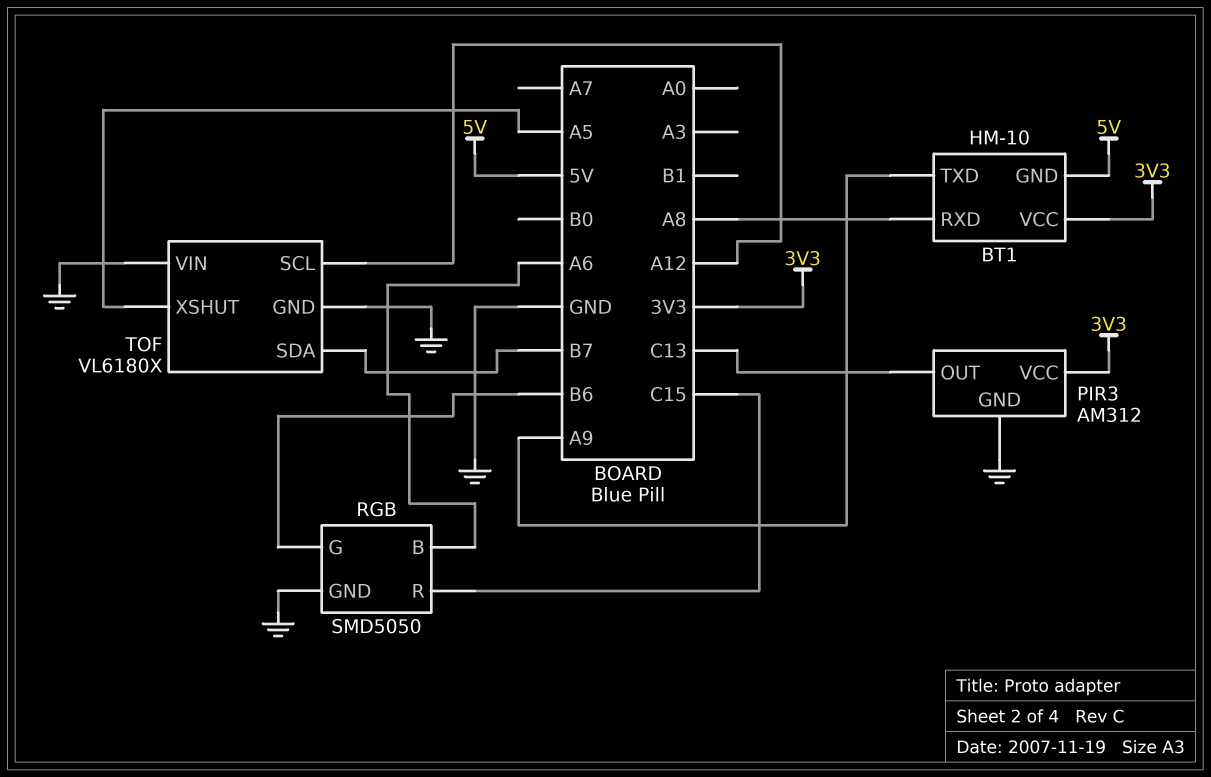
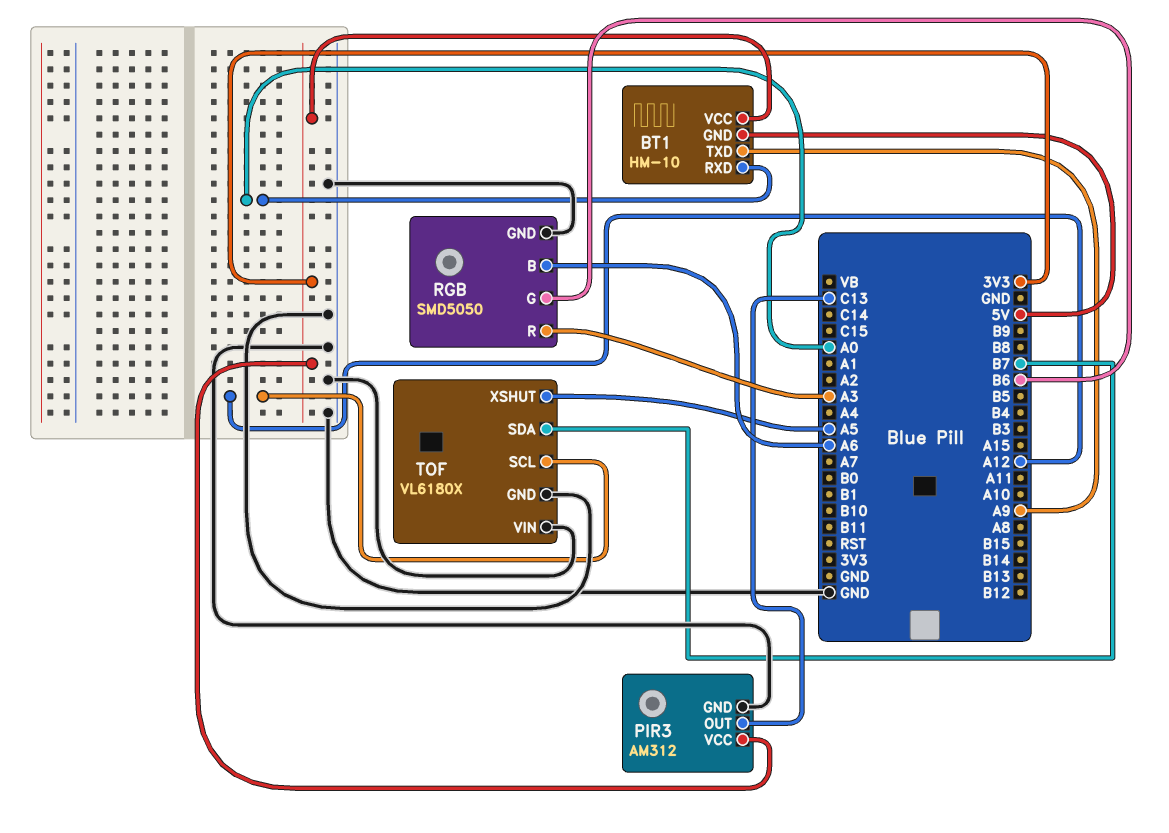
BT1 pin RXD: A8 -> A0
RGB pin R: C15 -> A3

